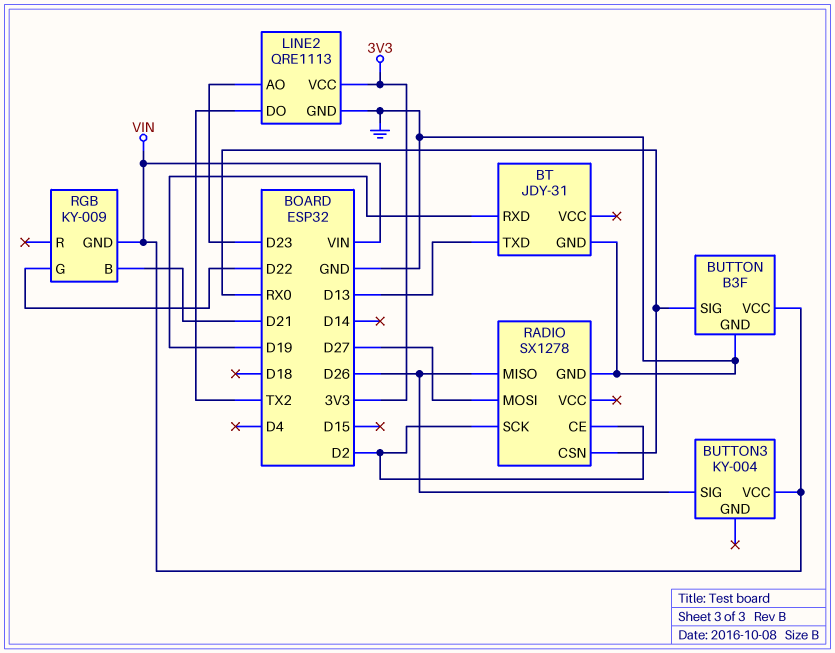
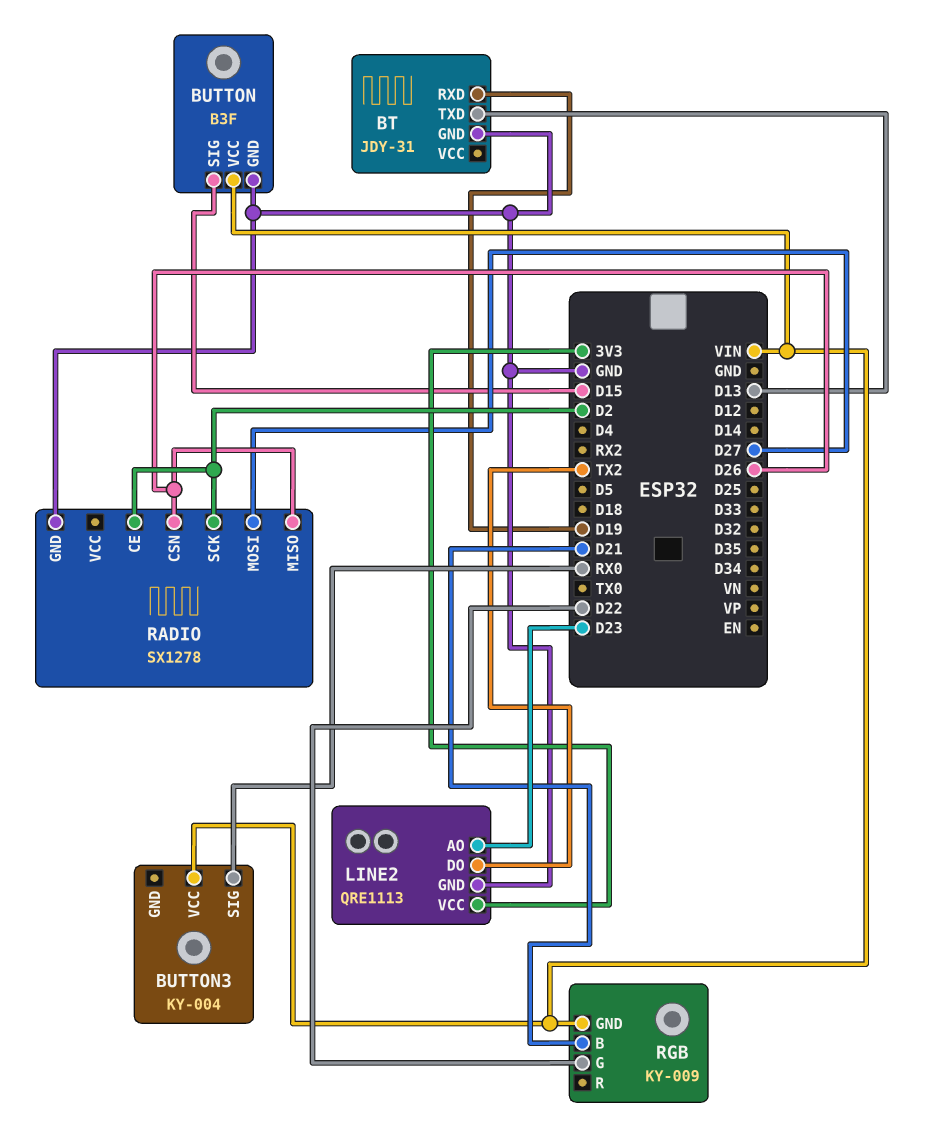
BUTTON pin SIG: RX0 -> D15
BUTTON3 pin SIG: D26 -> RX0
RADIO pin CSN: RX0 -> D26

